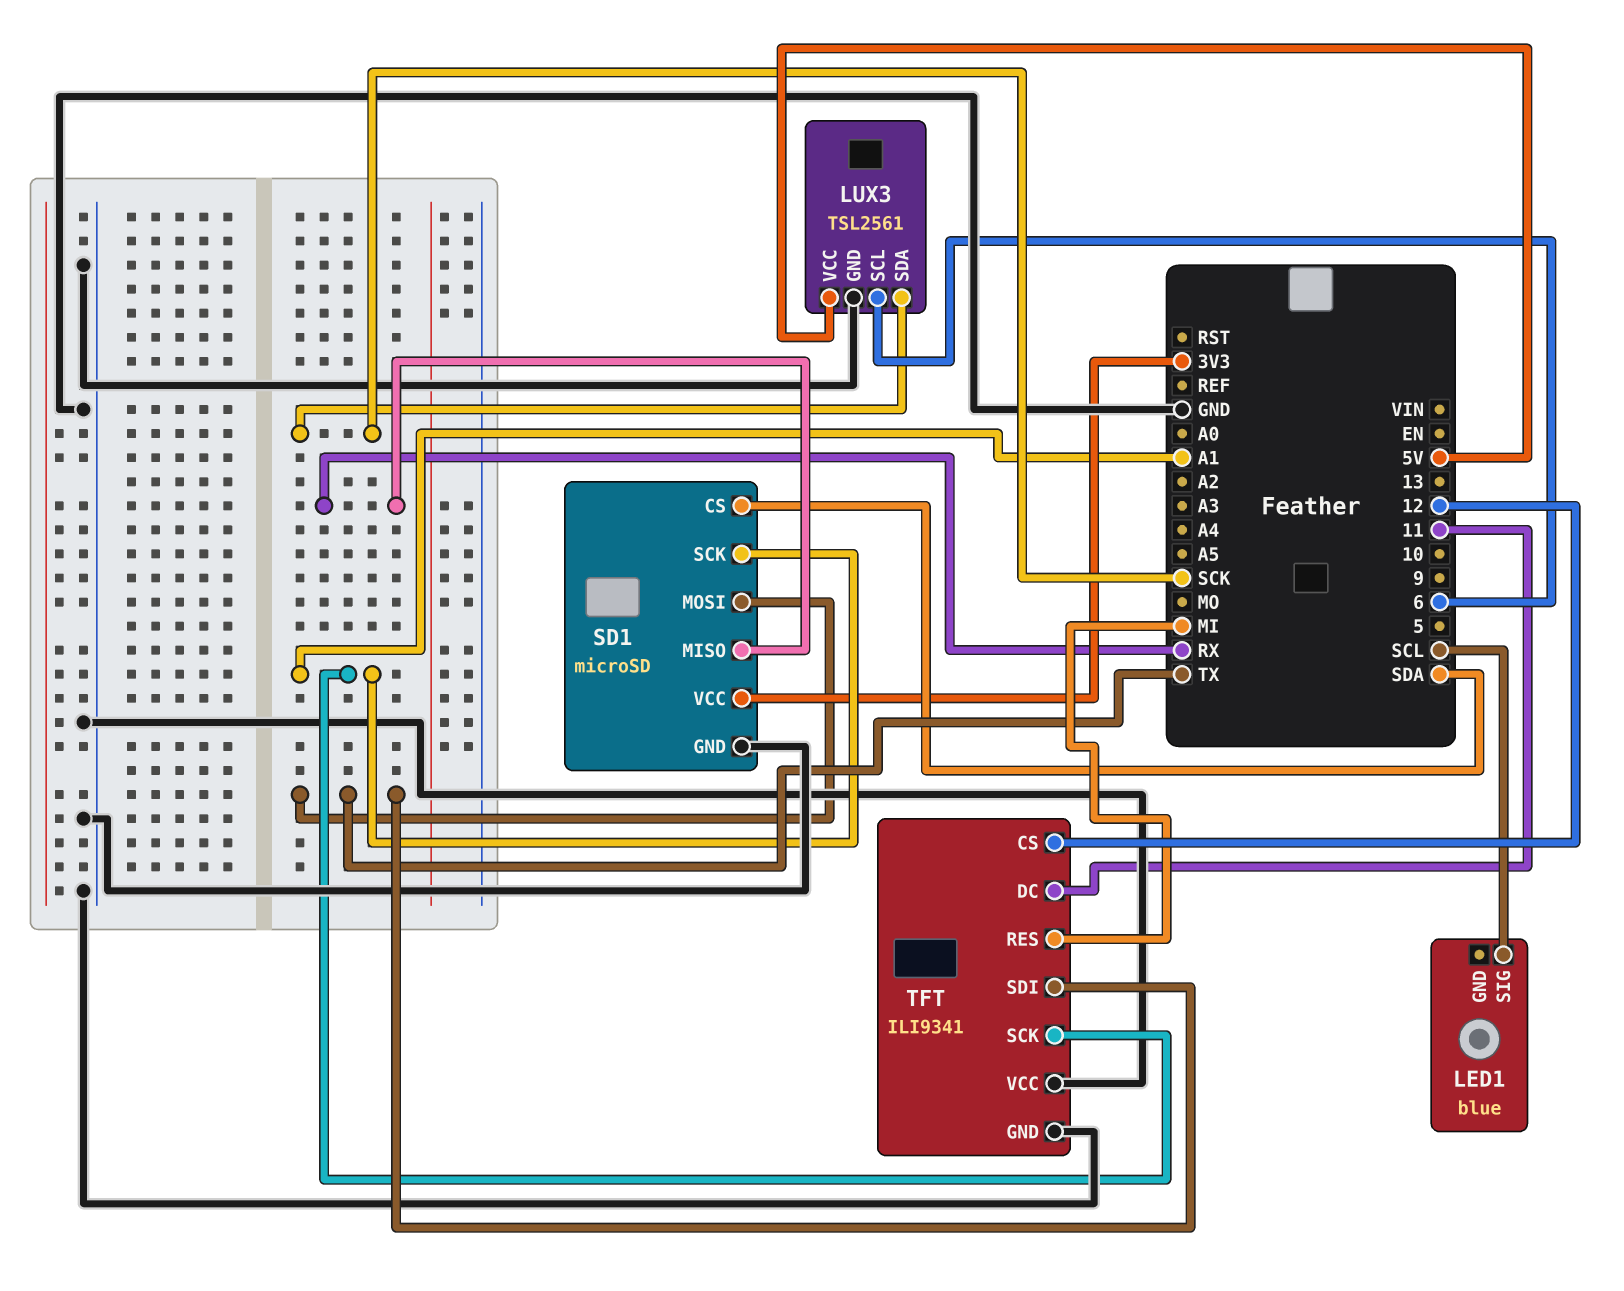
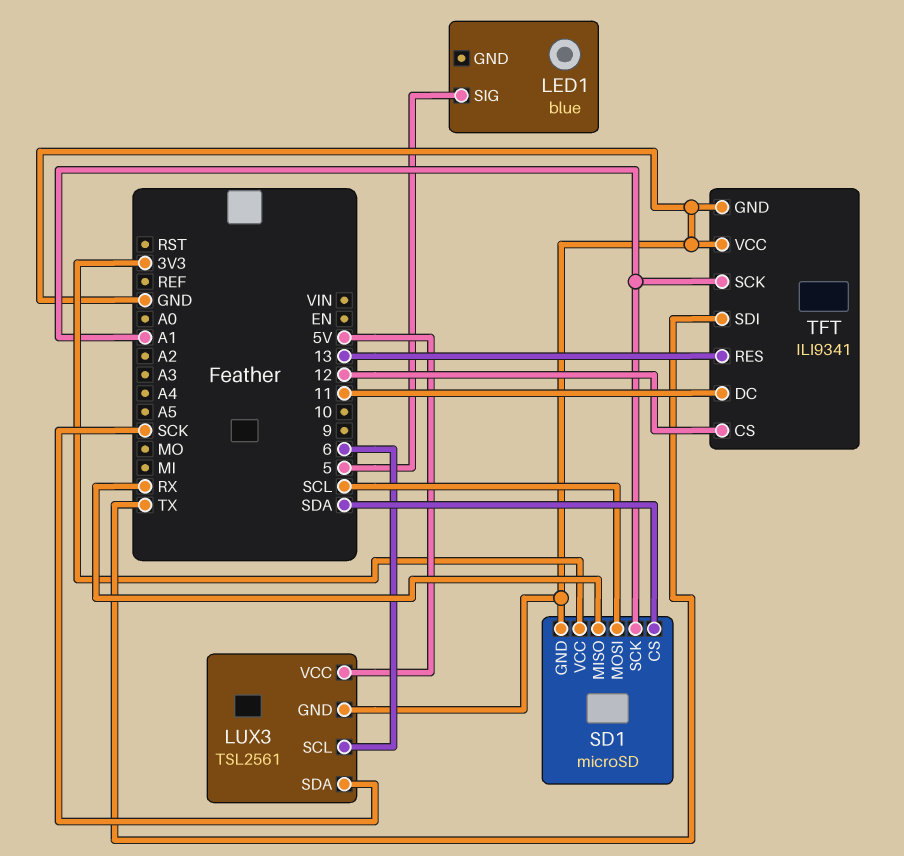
LED1 pin SIG: SCL -> 5
SD1 pin MOSI: TX -> SCL
TFT pin RES: MI -> 13

